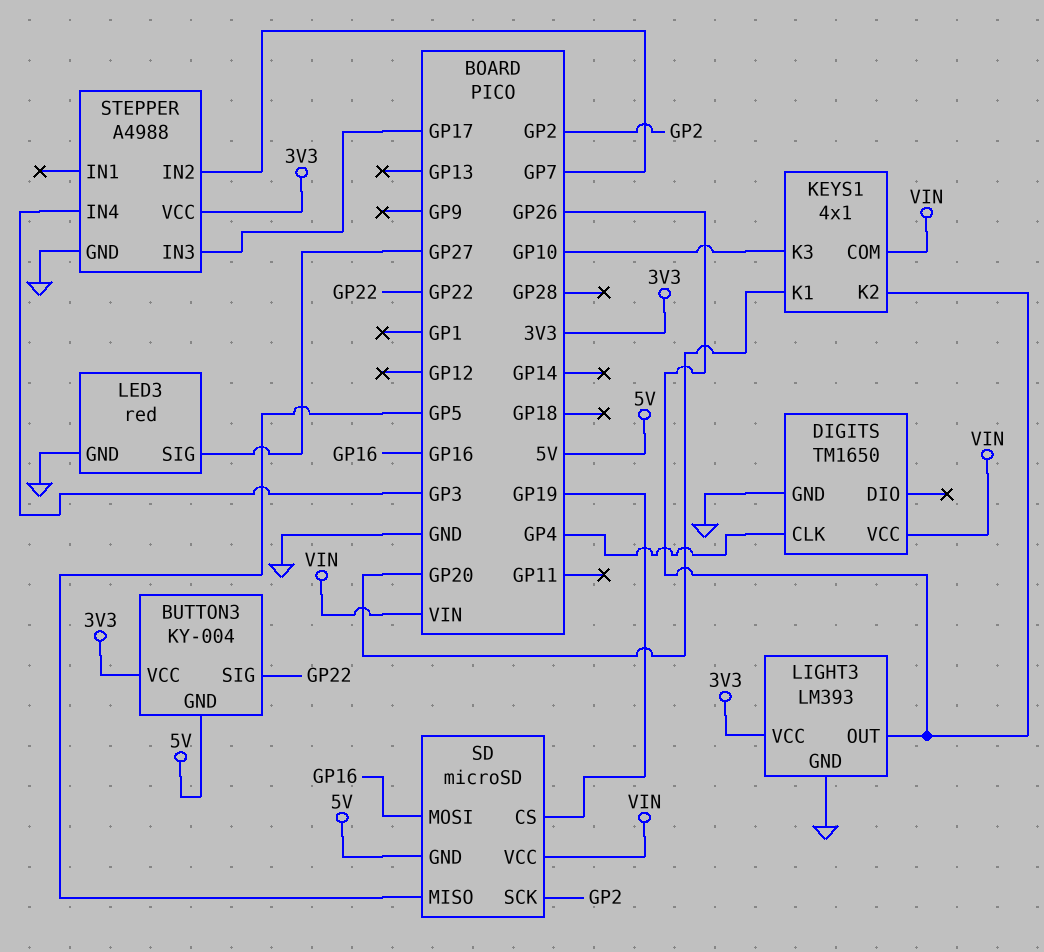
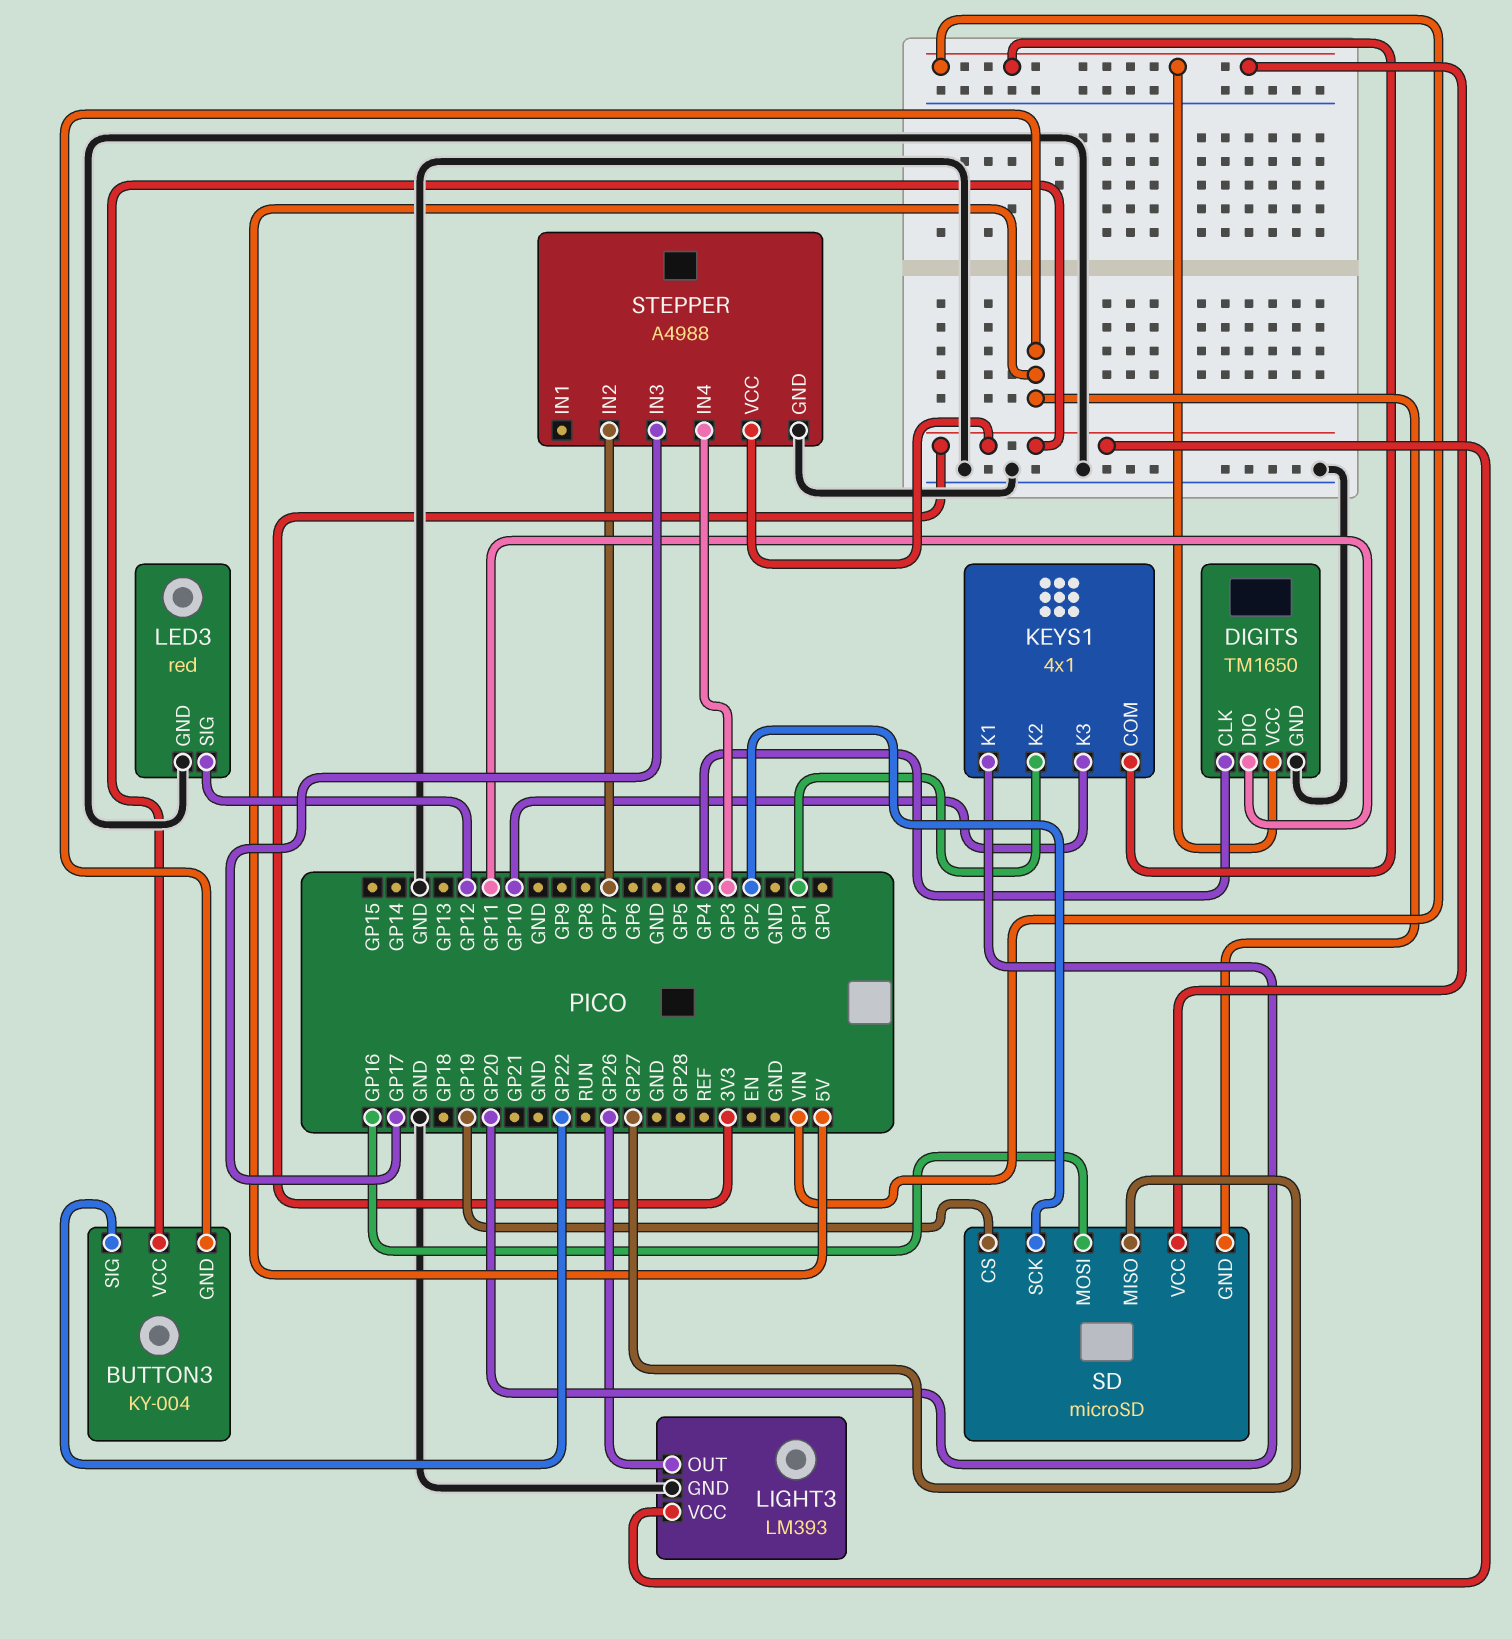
DIGITS pin DIO: none -> GP11
KEYS1 pin K2: GP26 -> GP1
LED3 pin SIG: GP27 -> GP12
SD pin MISO: GP5 -> GP27

